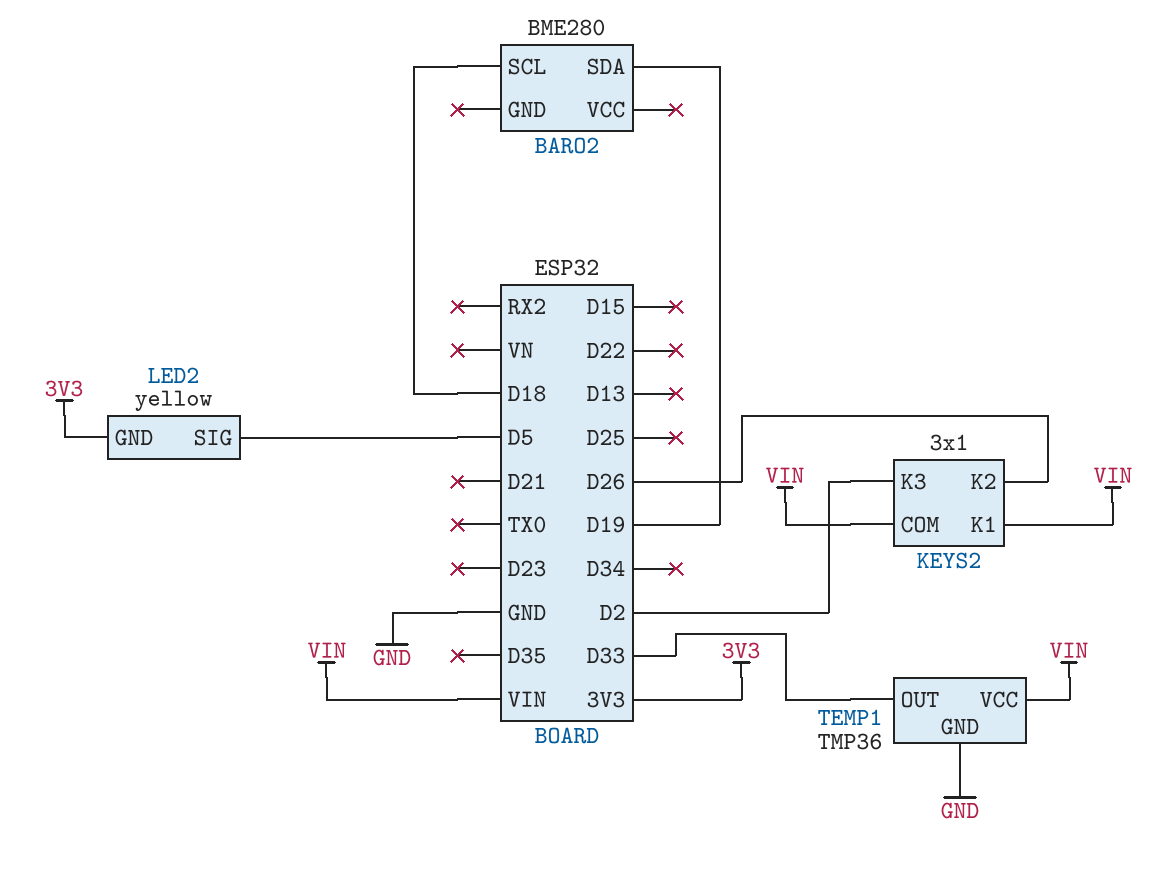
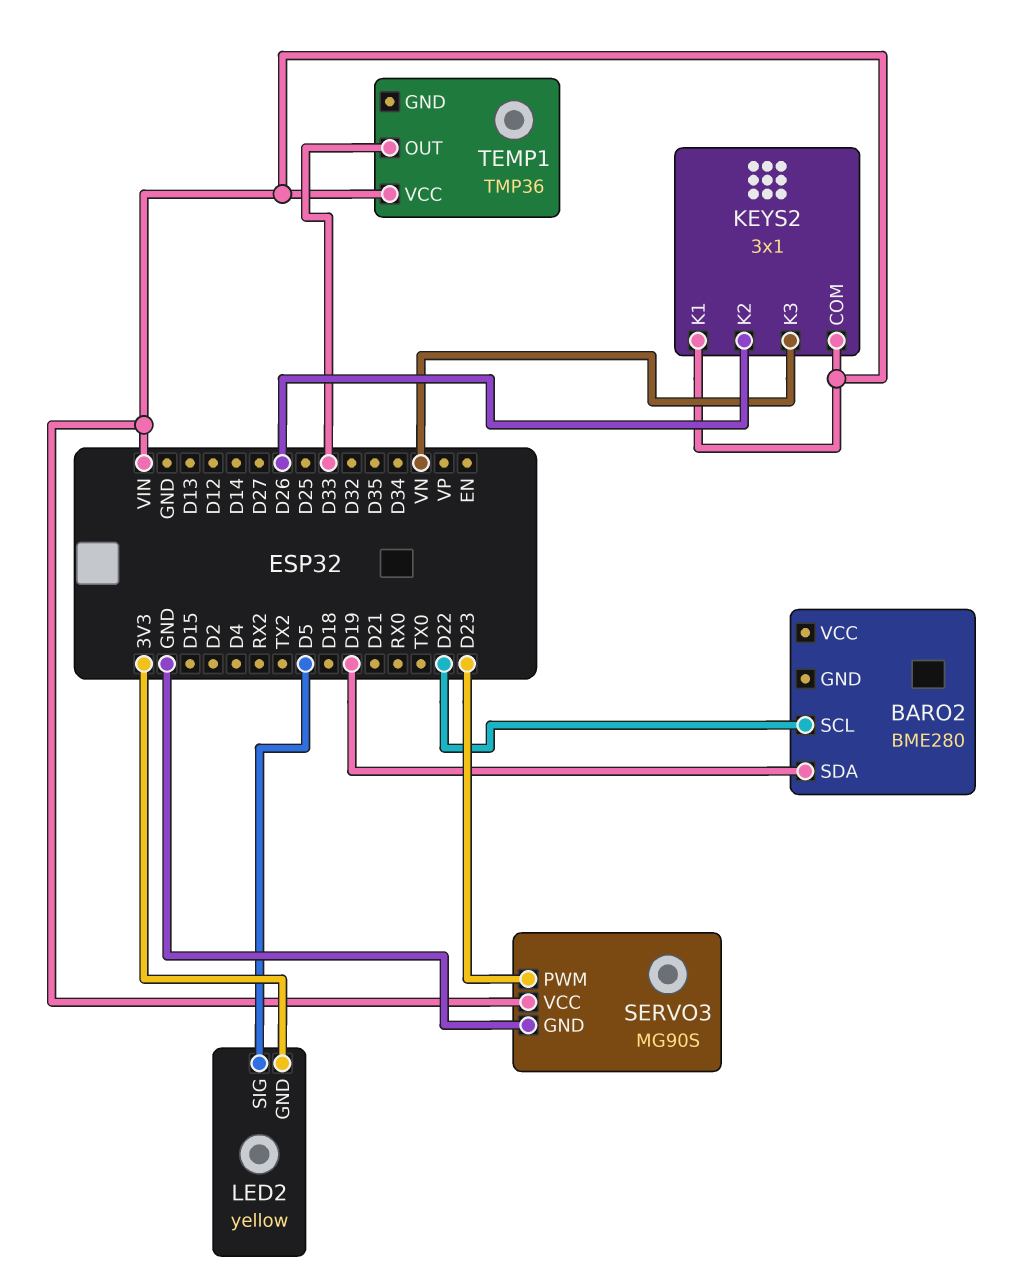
BARO2 pin SCL: D18 -> D22
KEYS2 pin K3: D2 -> VN
SERVO3: none -> MG90S
SERVO3 pin GND: none -> GND
SERVO3 pin PWM: none -> D23
SERVO3 pin VCC: none -> VIN
TEMP1 pin GND: GND -> none

